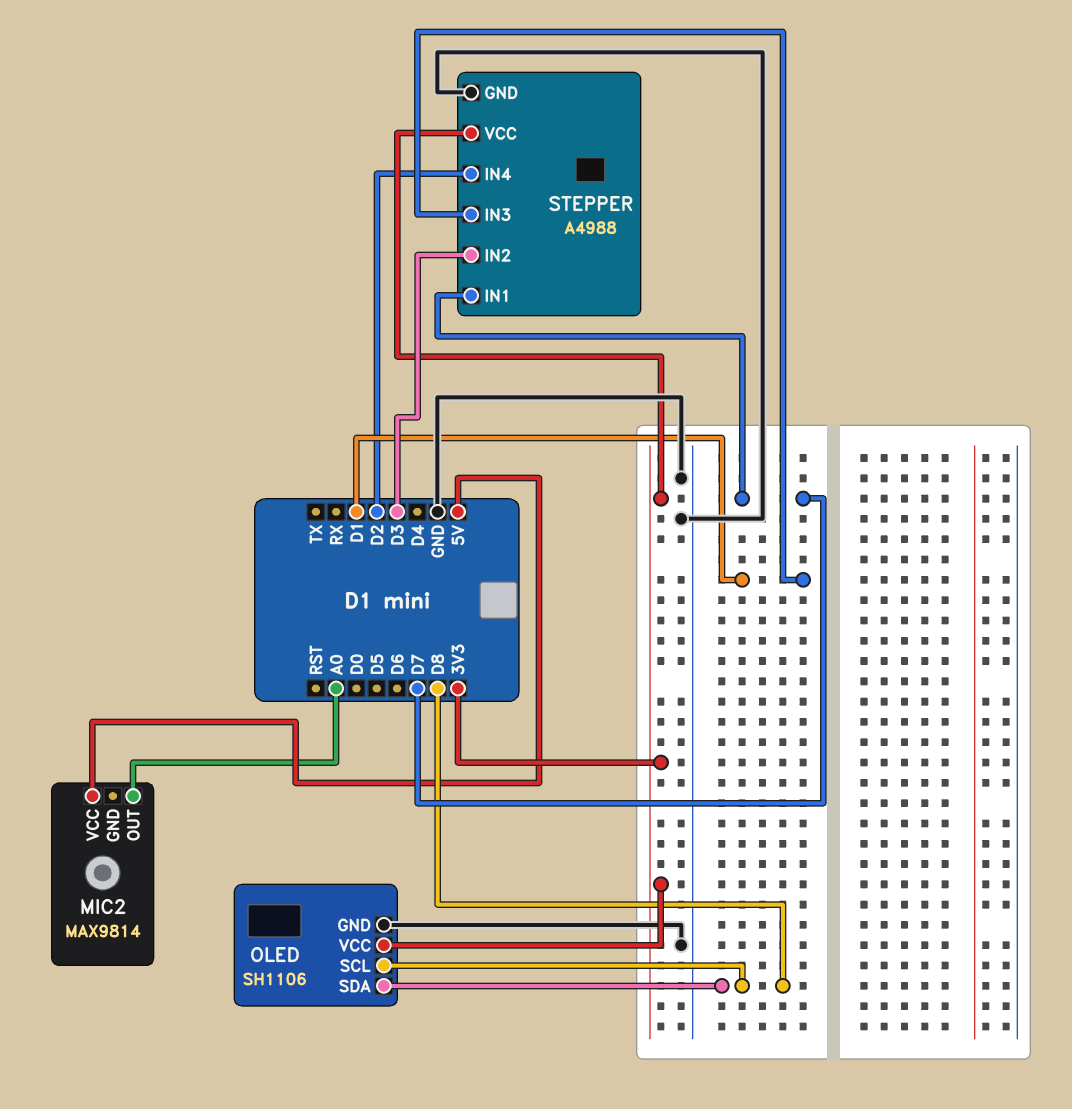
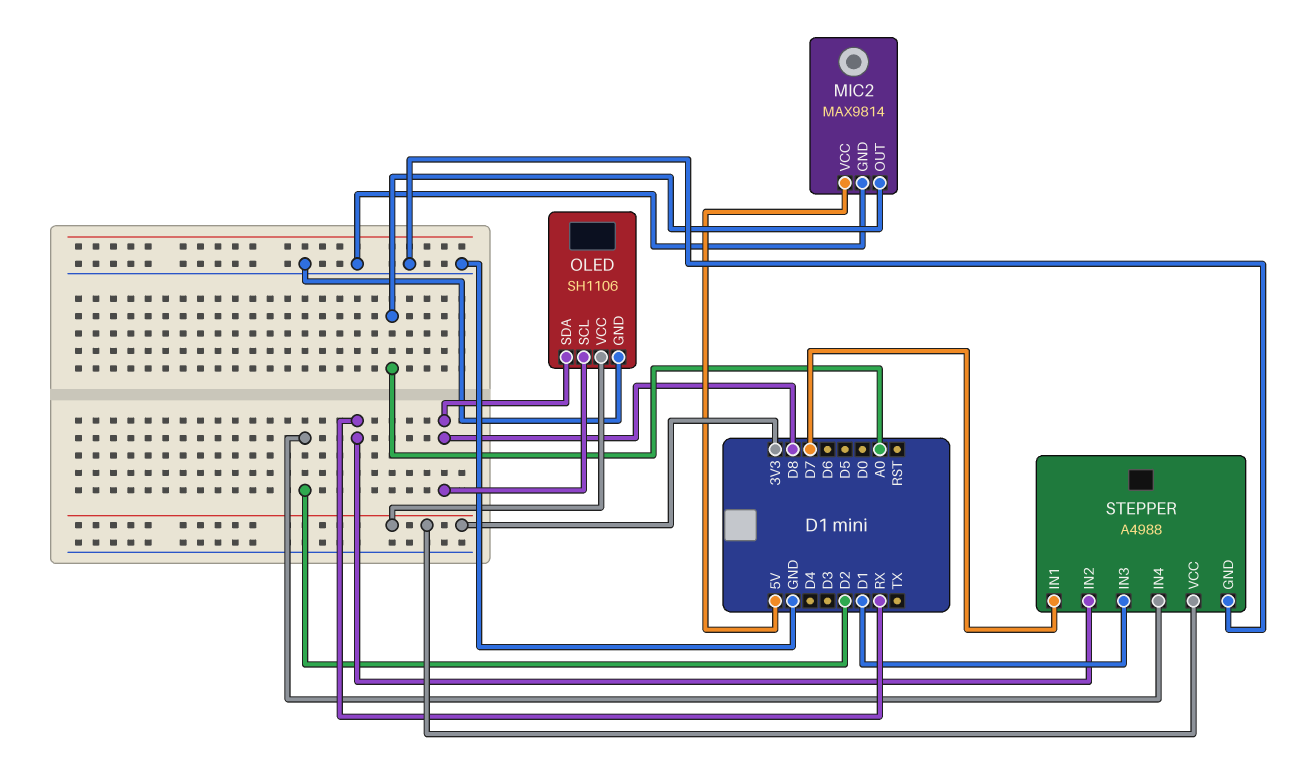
MIC2 pin GND: none -> GND
STEPPER pin IN2: D3 -> RX

